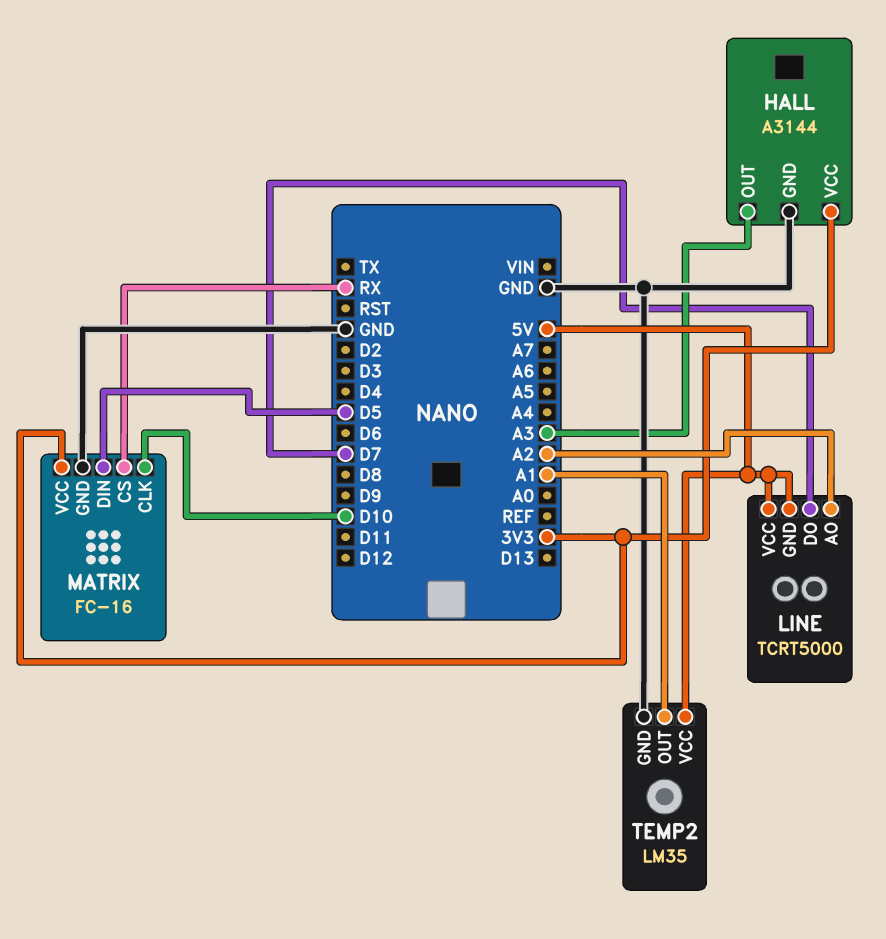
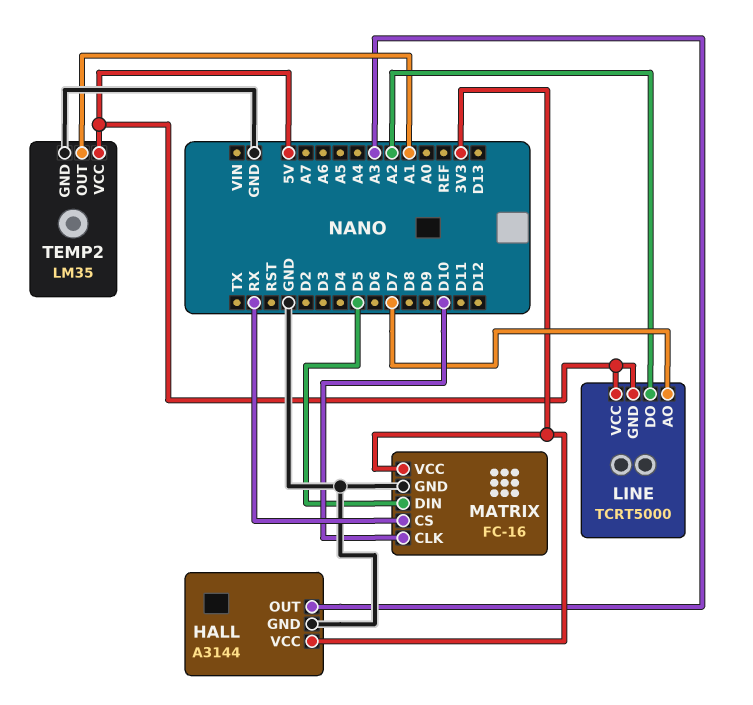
LINE pin AO: A2 -> D7
LINE pin DO: D7 -> A2

